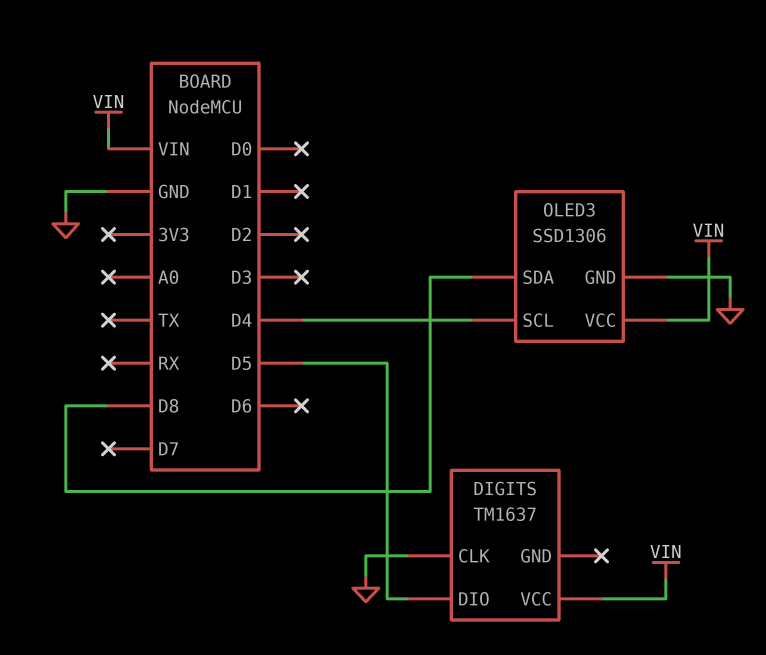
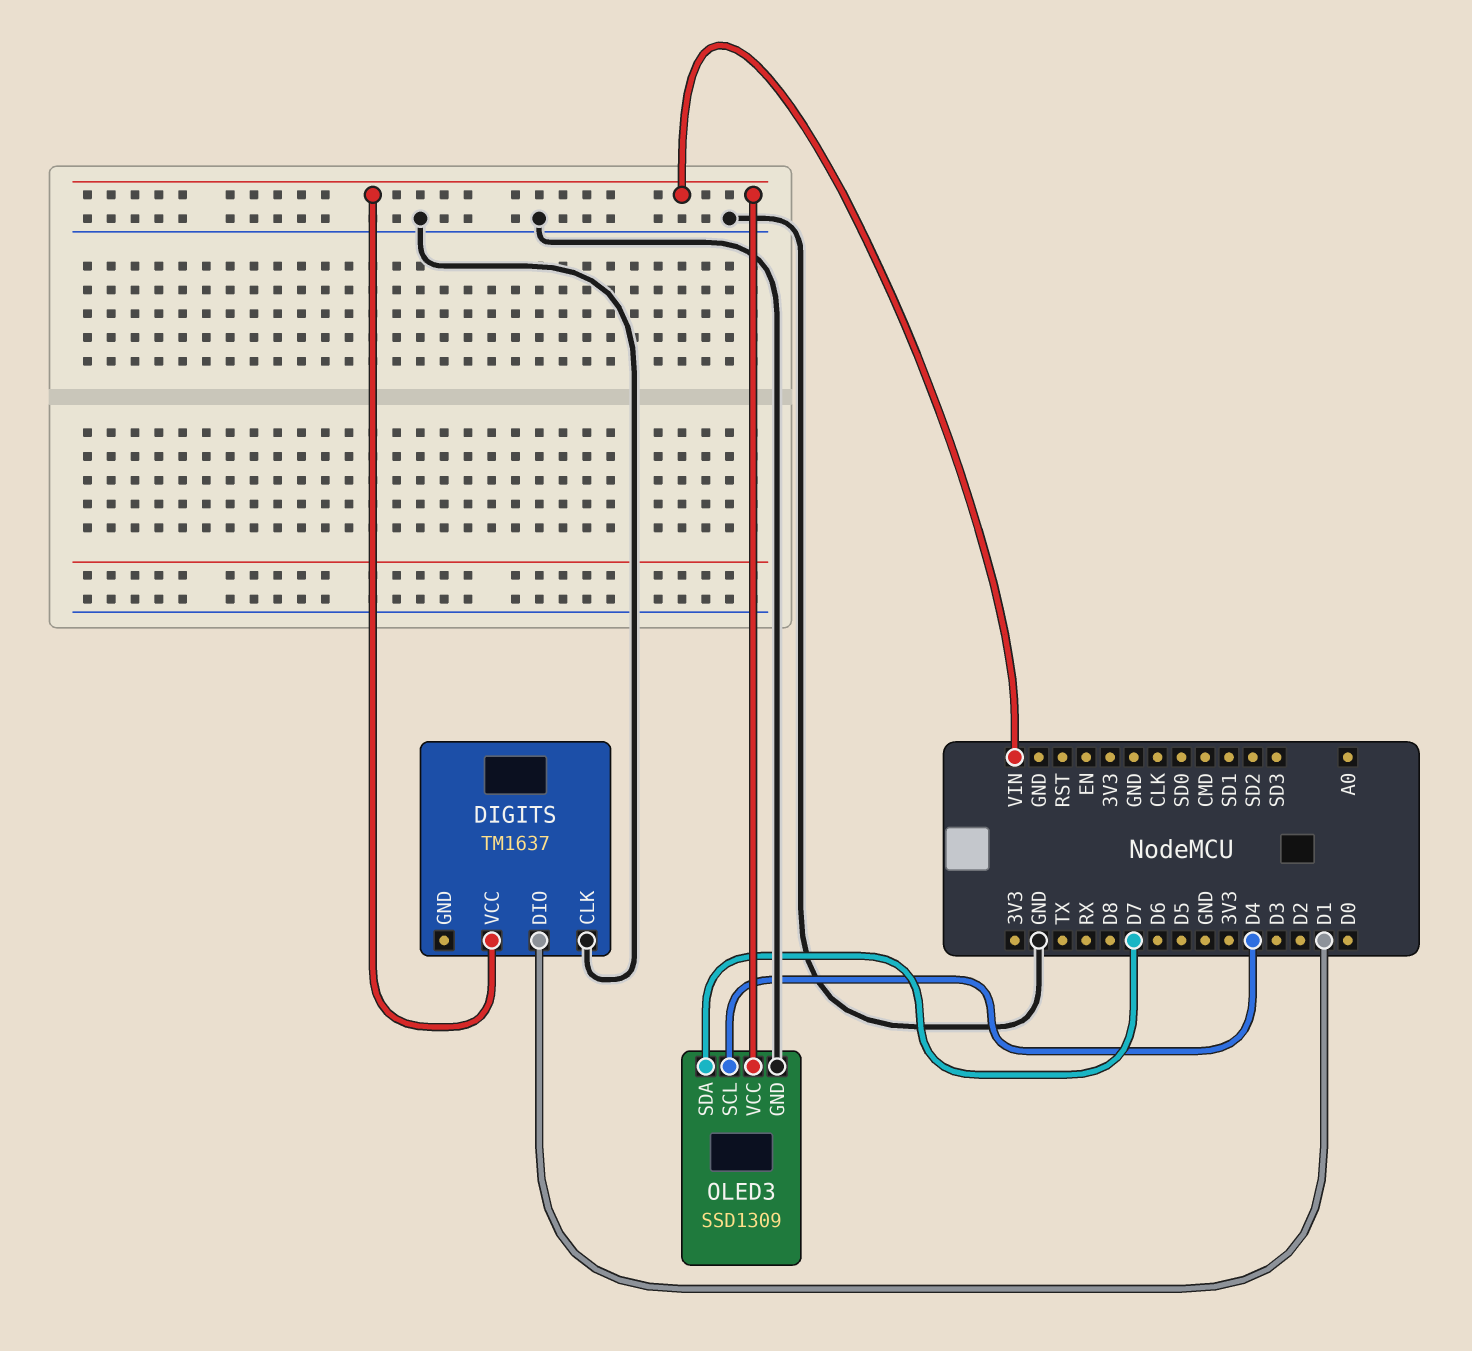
DIGITS pin DIO: D5 -> D1
OLED3: SSD1306 -> SSD1309
OLED3 pin SDA: D8 -> D7

